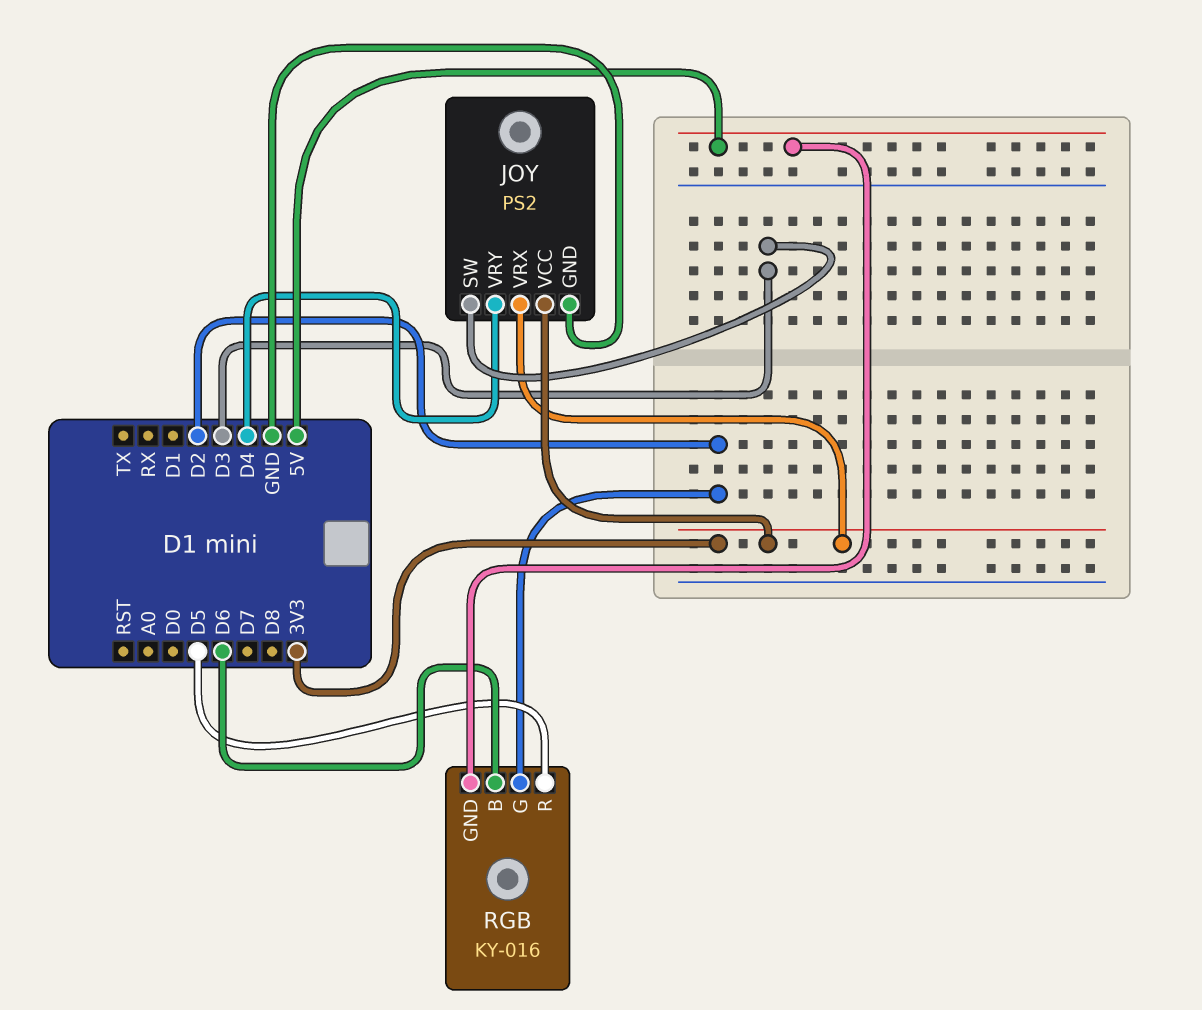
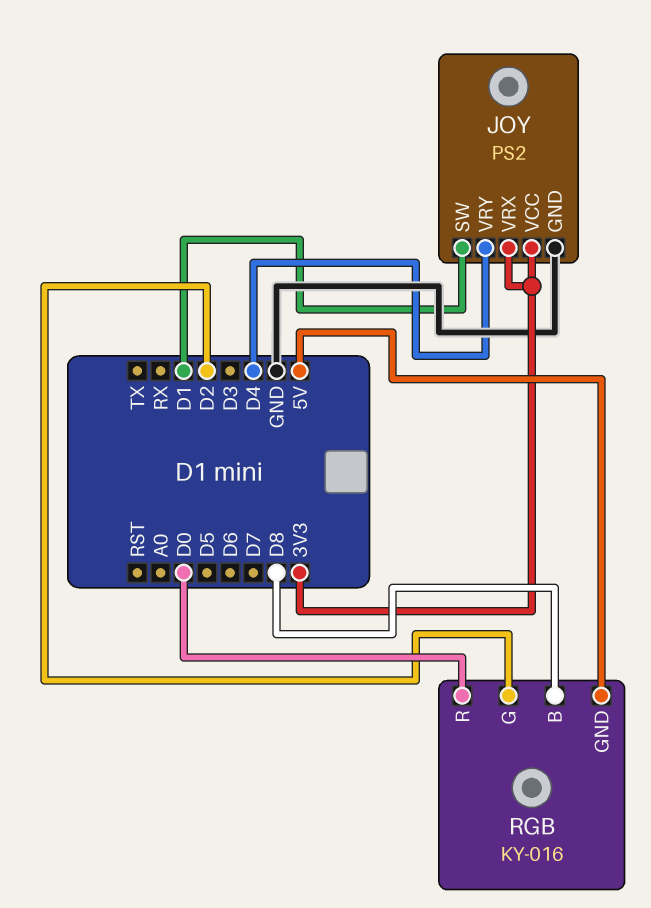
JOY pin SW: D3 -> D1
RGB pin B: D6 -> D8
RGB pin R: D5 -> D0

